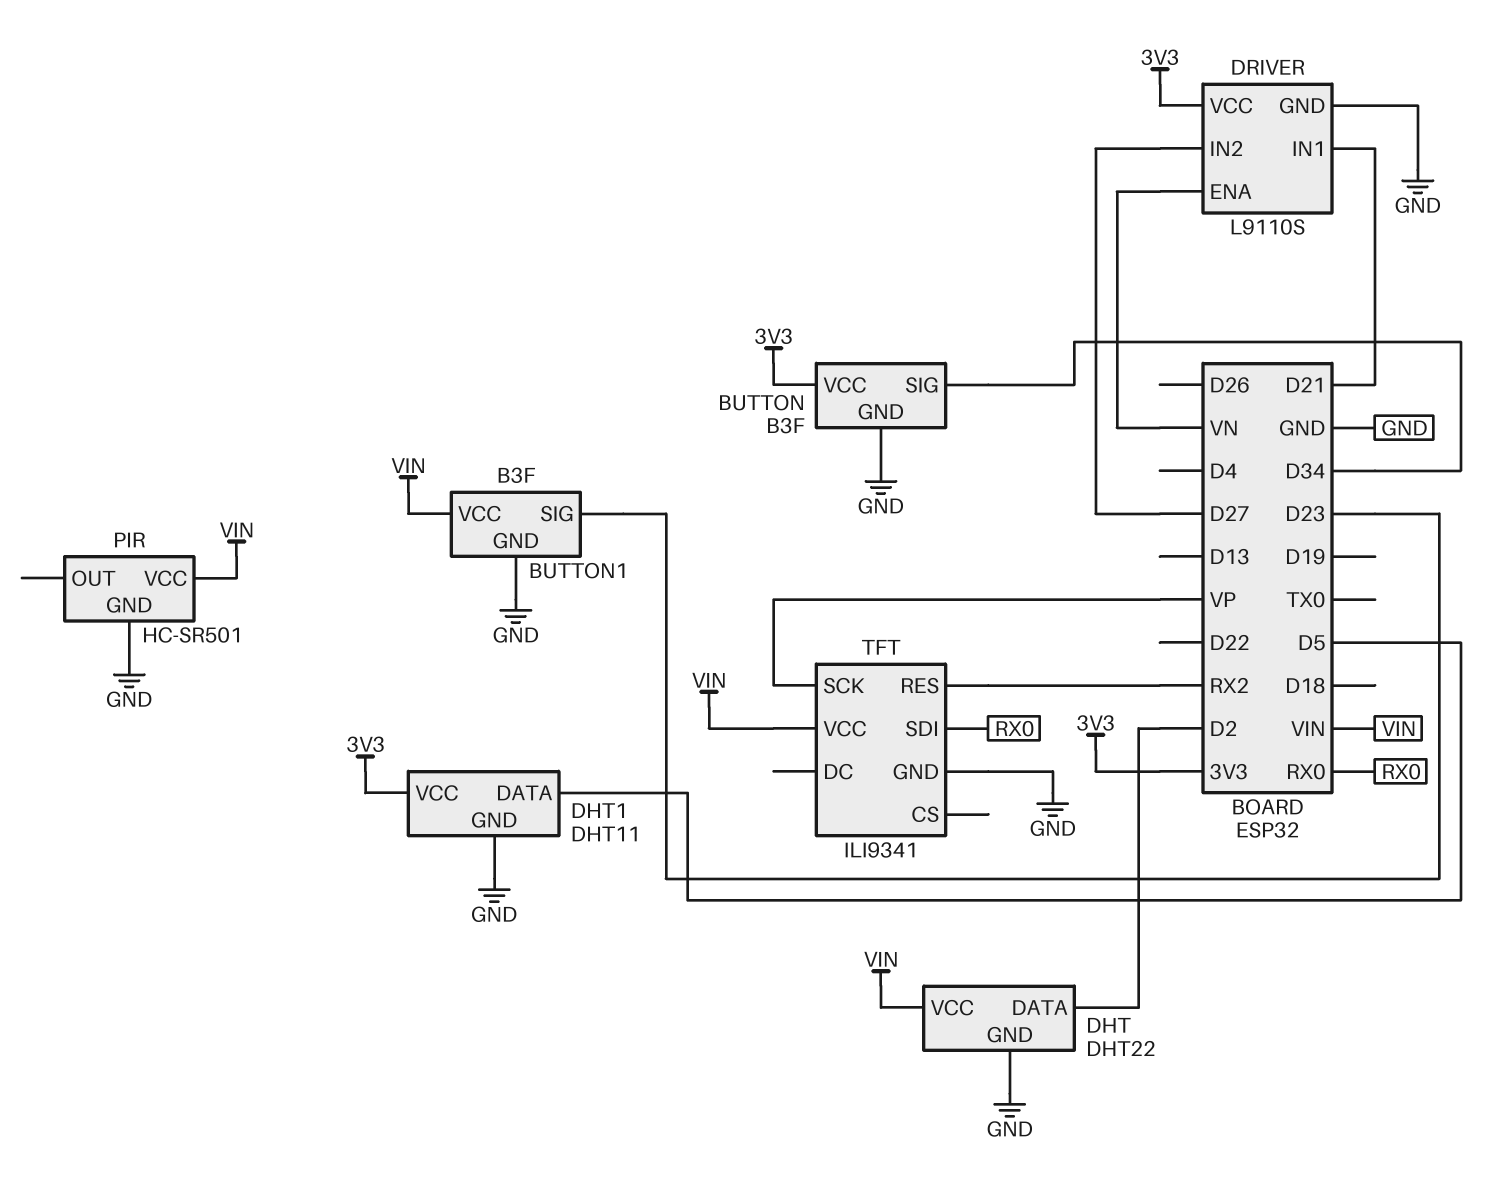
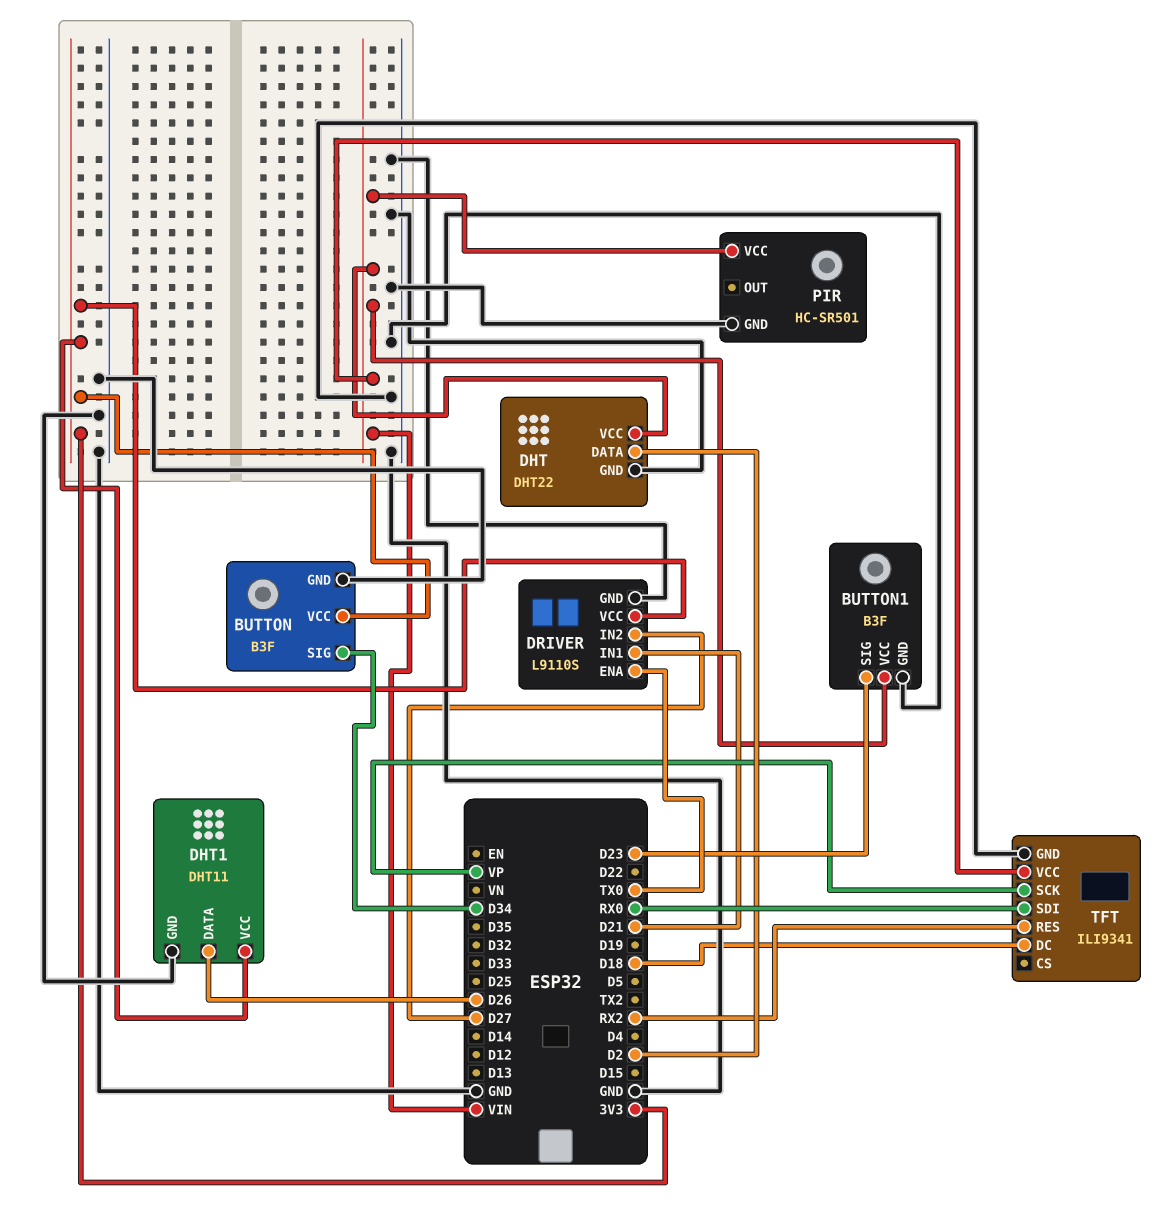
DHT1 pin DATA: D5 -> D26
DRIVER pin ENA: VN -> TX0
TFT pin DC: none -> D18

